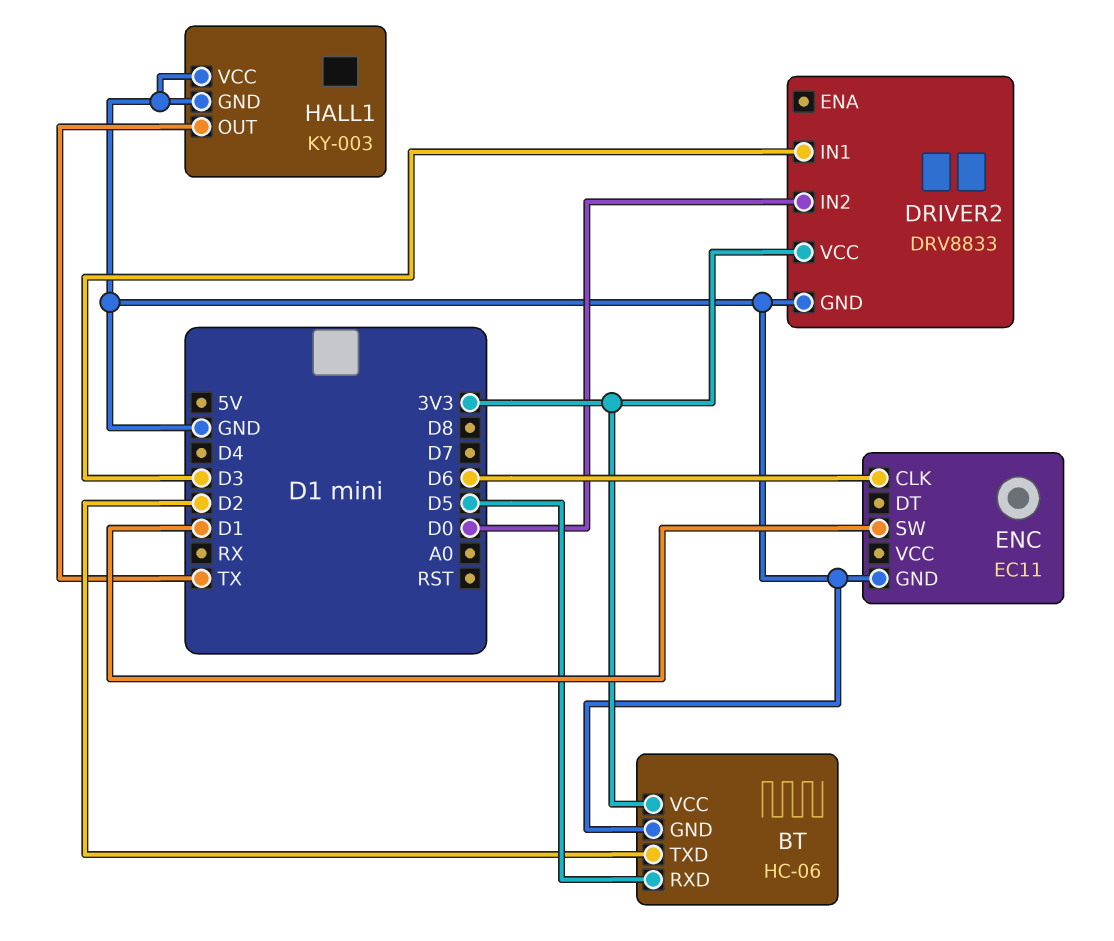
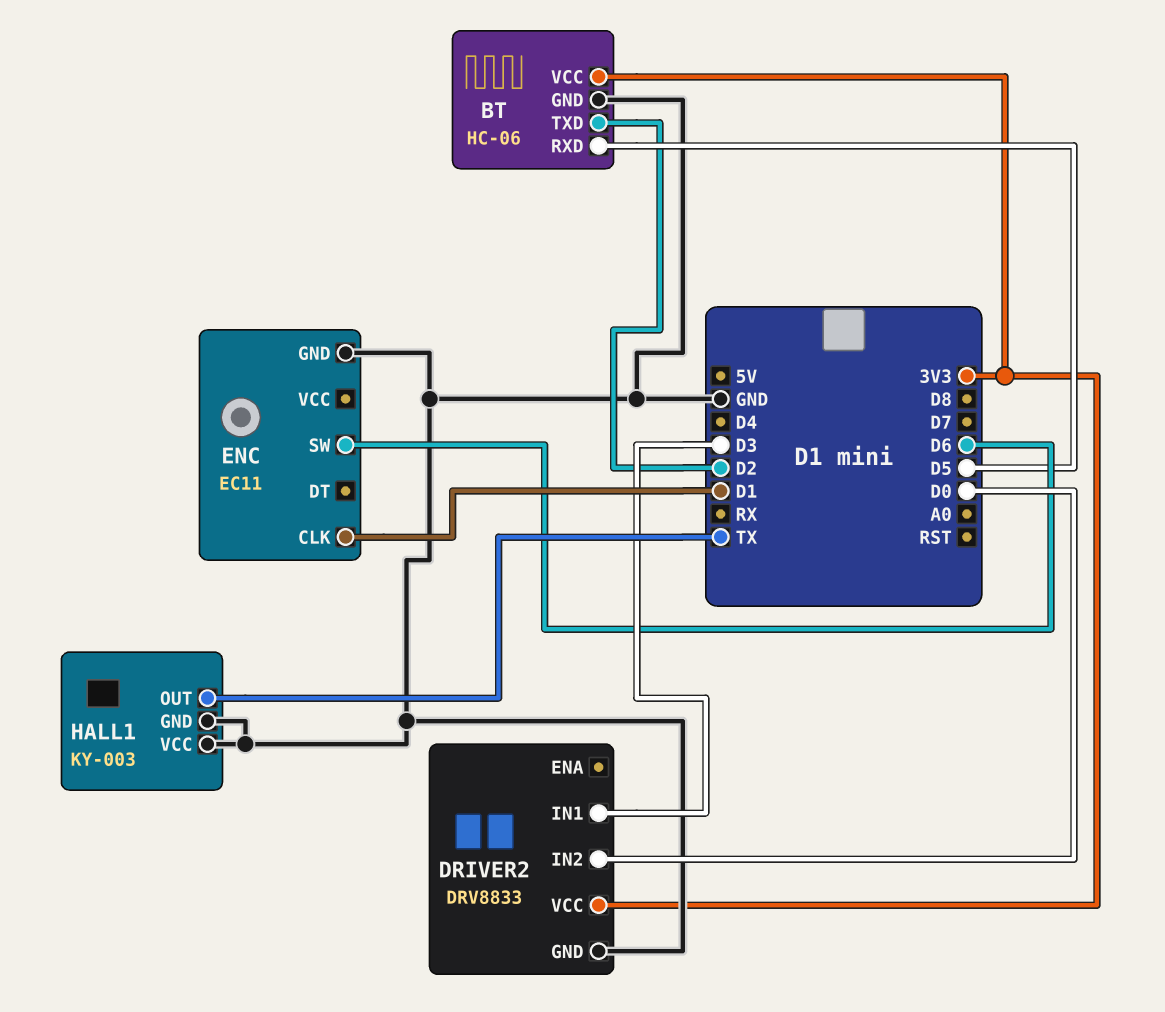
ENC pin CLK: D6 -> D1
ENC pin SW: D1 -> D6

